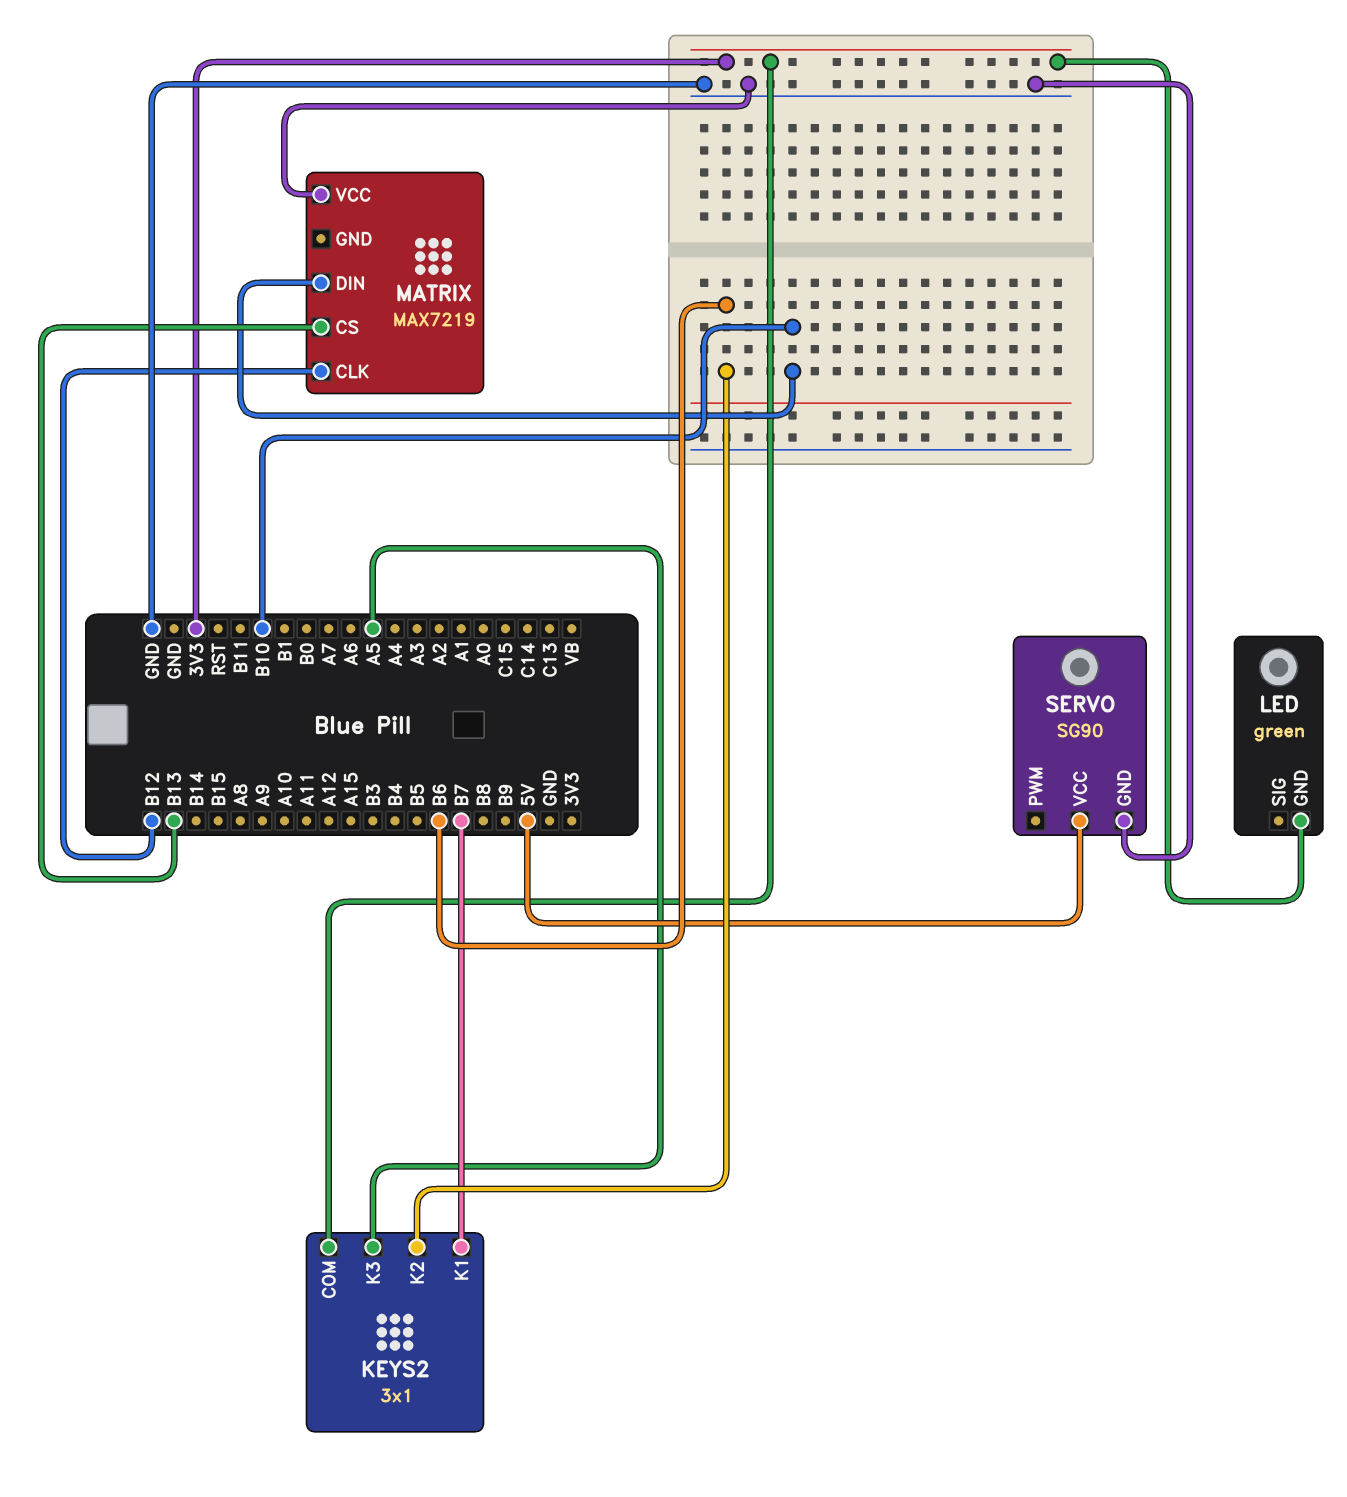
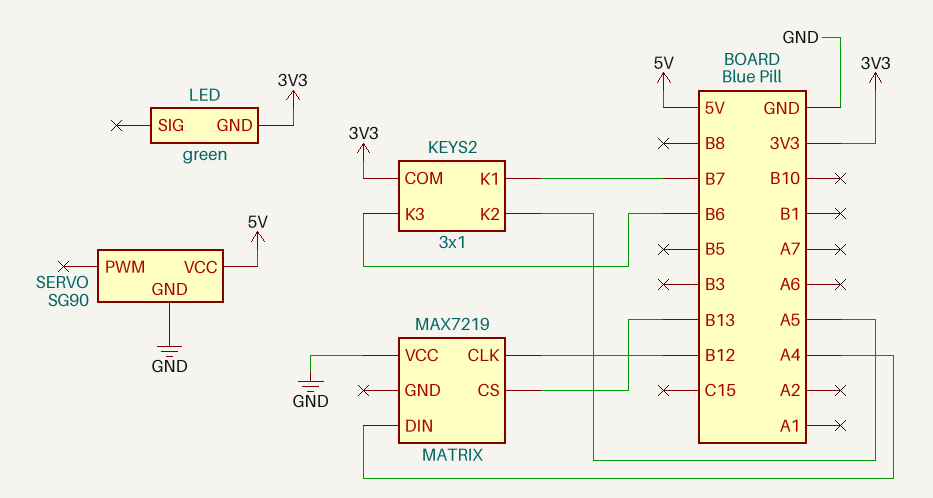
KEYS2 pin K2: B6 -> A5
KEYS2 pin K3: A5 -> B6
MATRIX pin DIN: B10 -> A4

